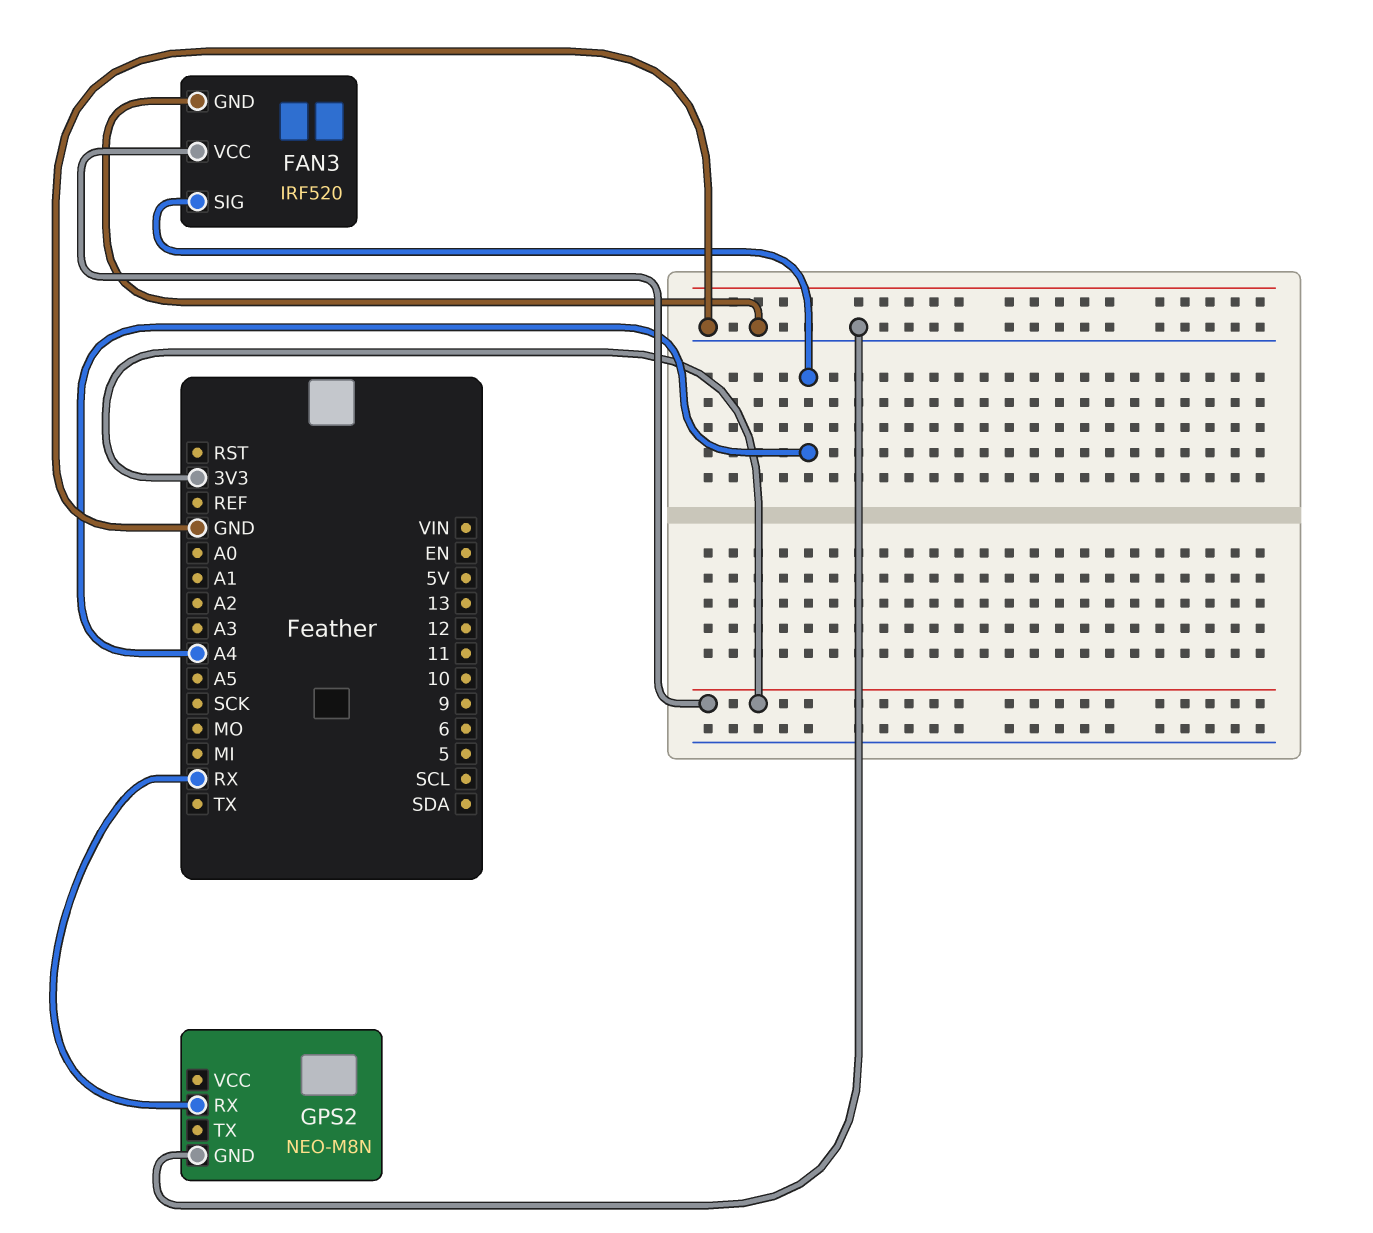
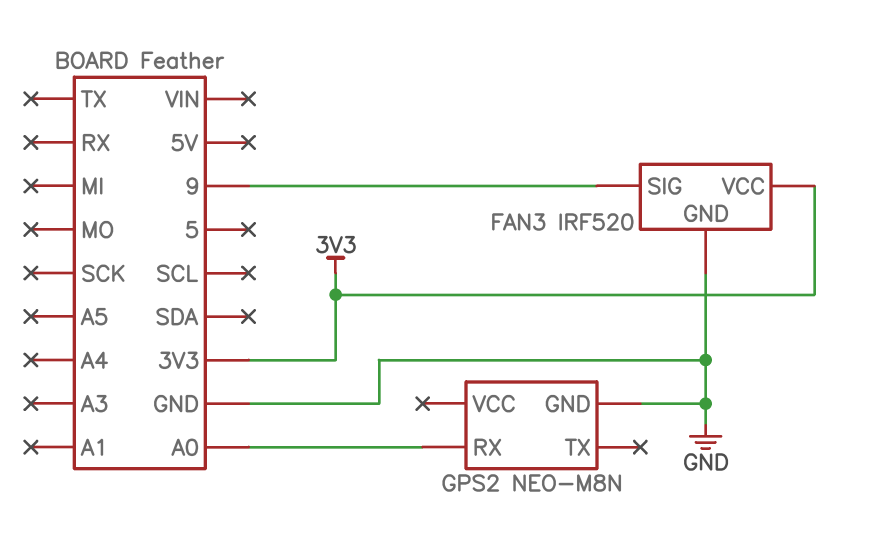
FAN3 pin SIG: A4 -> 9
GPS2 pin RX: RX -> A0

